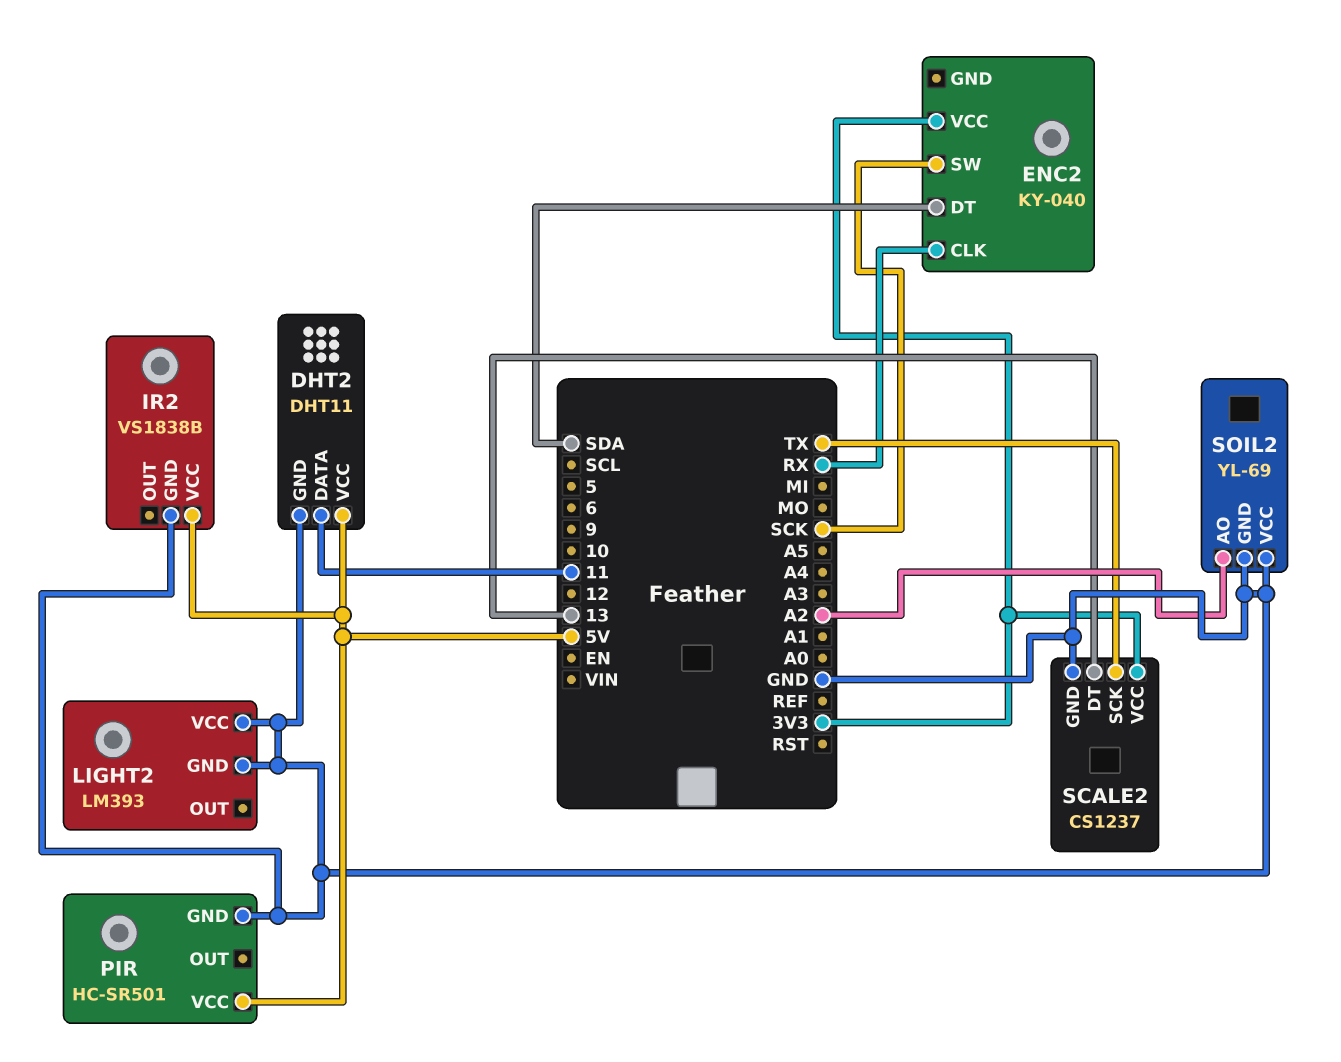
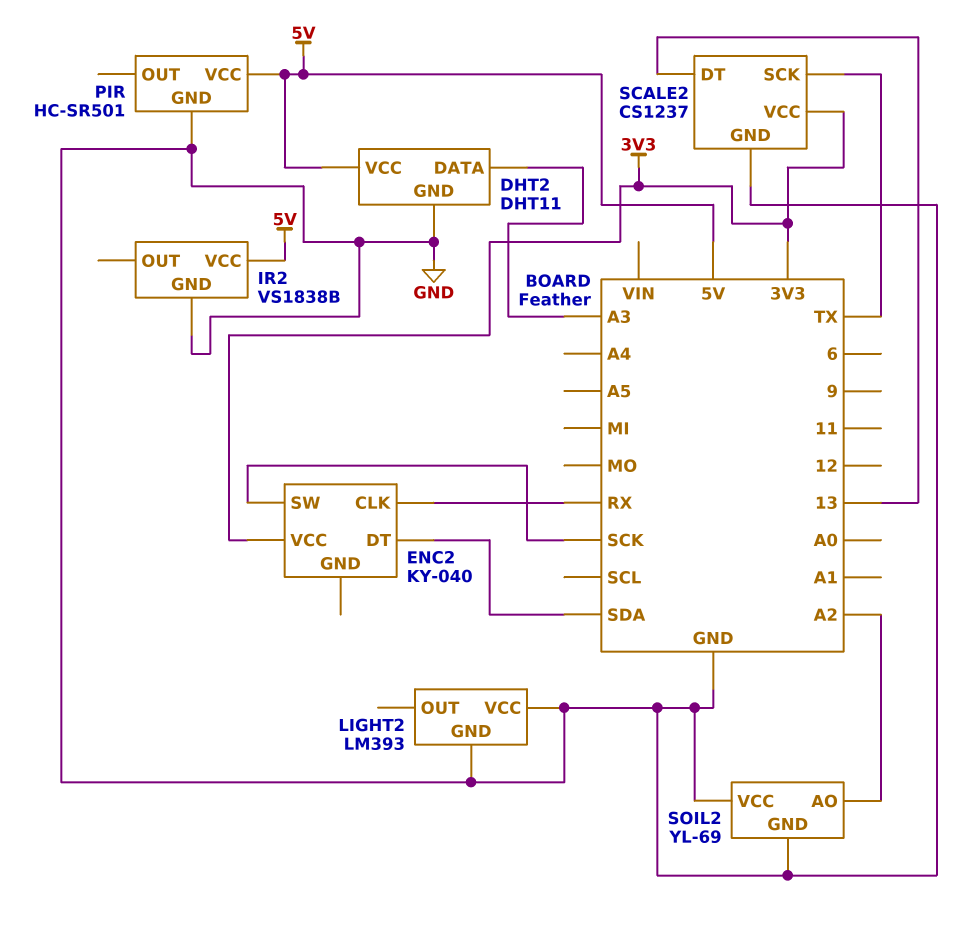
DHT2 pin DATA: 11 -> A3

